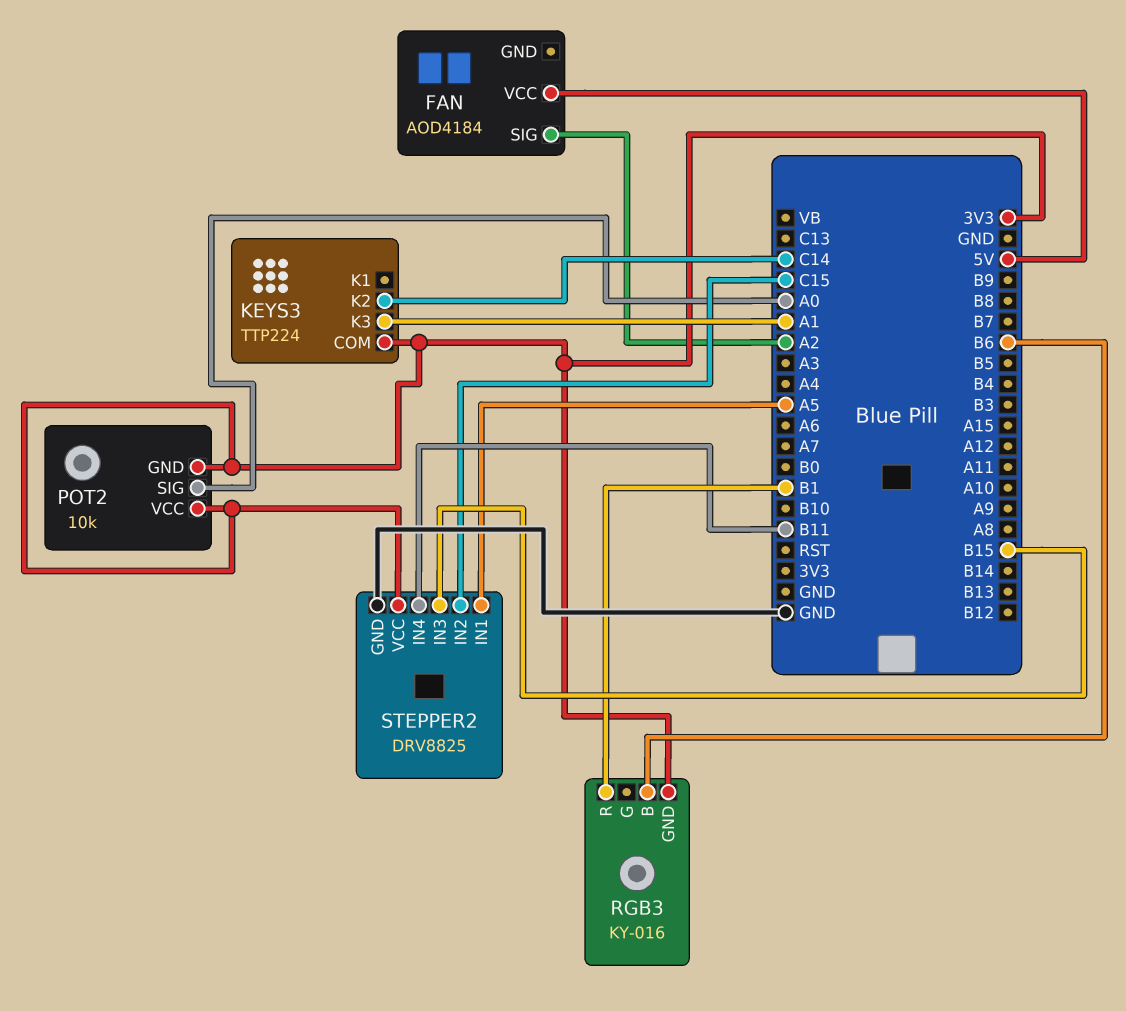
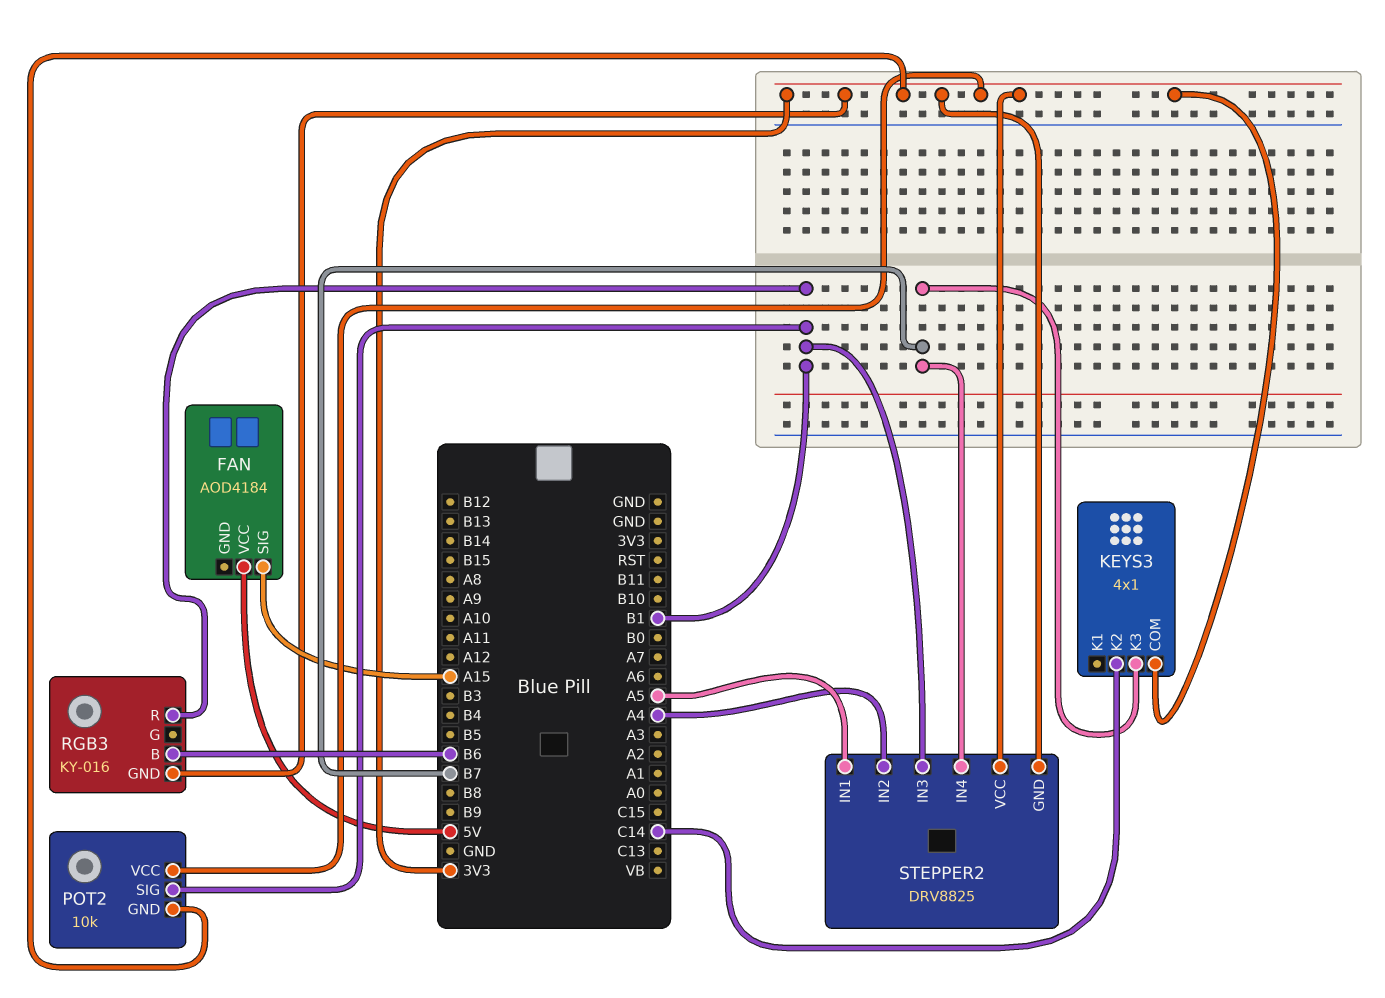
FAN pin SIG: A2 -> A15
KEYS3: TTP224 -> 4x1
KEYS3 pin K3: A1 -> B7
POT2 pin SIG: A0 -> B1
STEPPER2 pin GND: GND -> 3V3
STEPPER2 pin IN2: C15 -> A4
STEPPER2 pin IN3: B15 -> B1
STEPPER2 pin IN4: B11 -> B7

